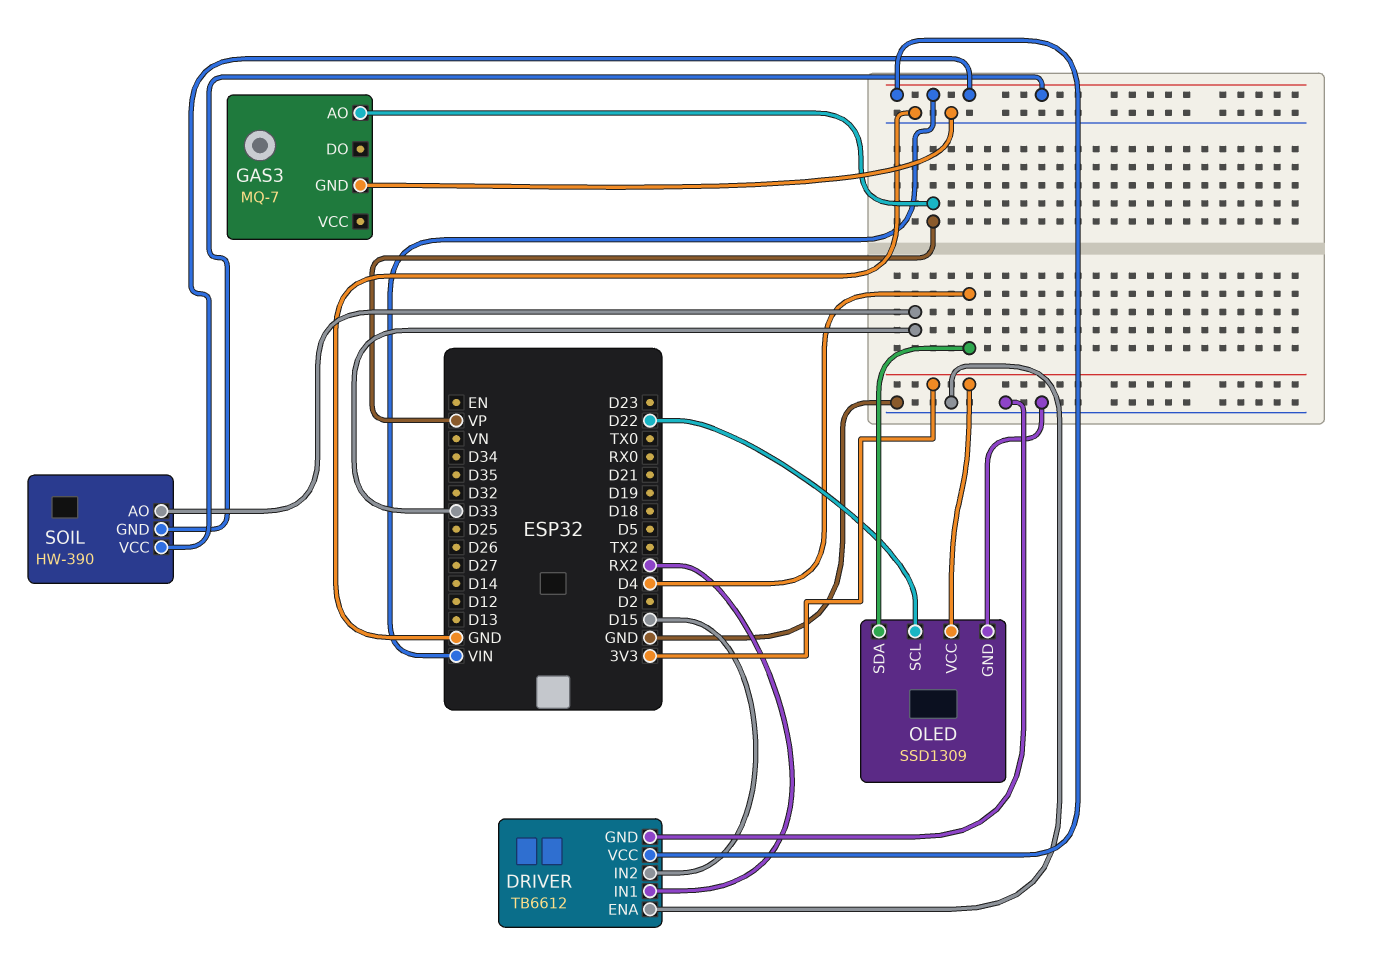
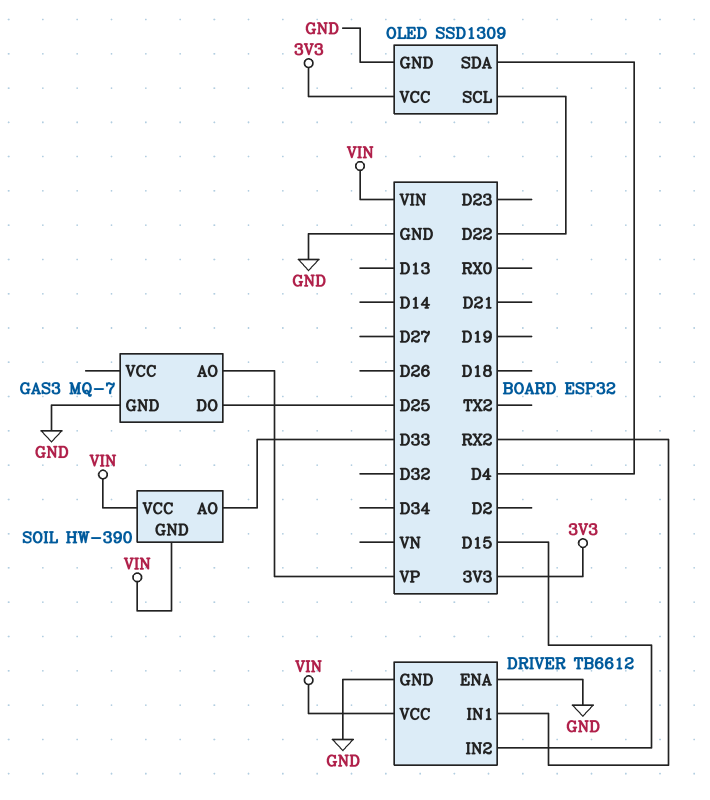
GAS3 pin DO: none -> D25

